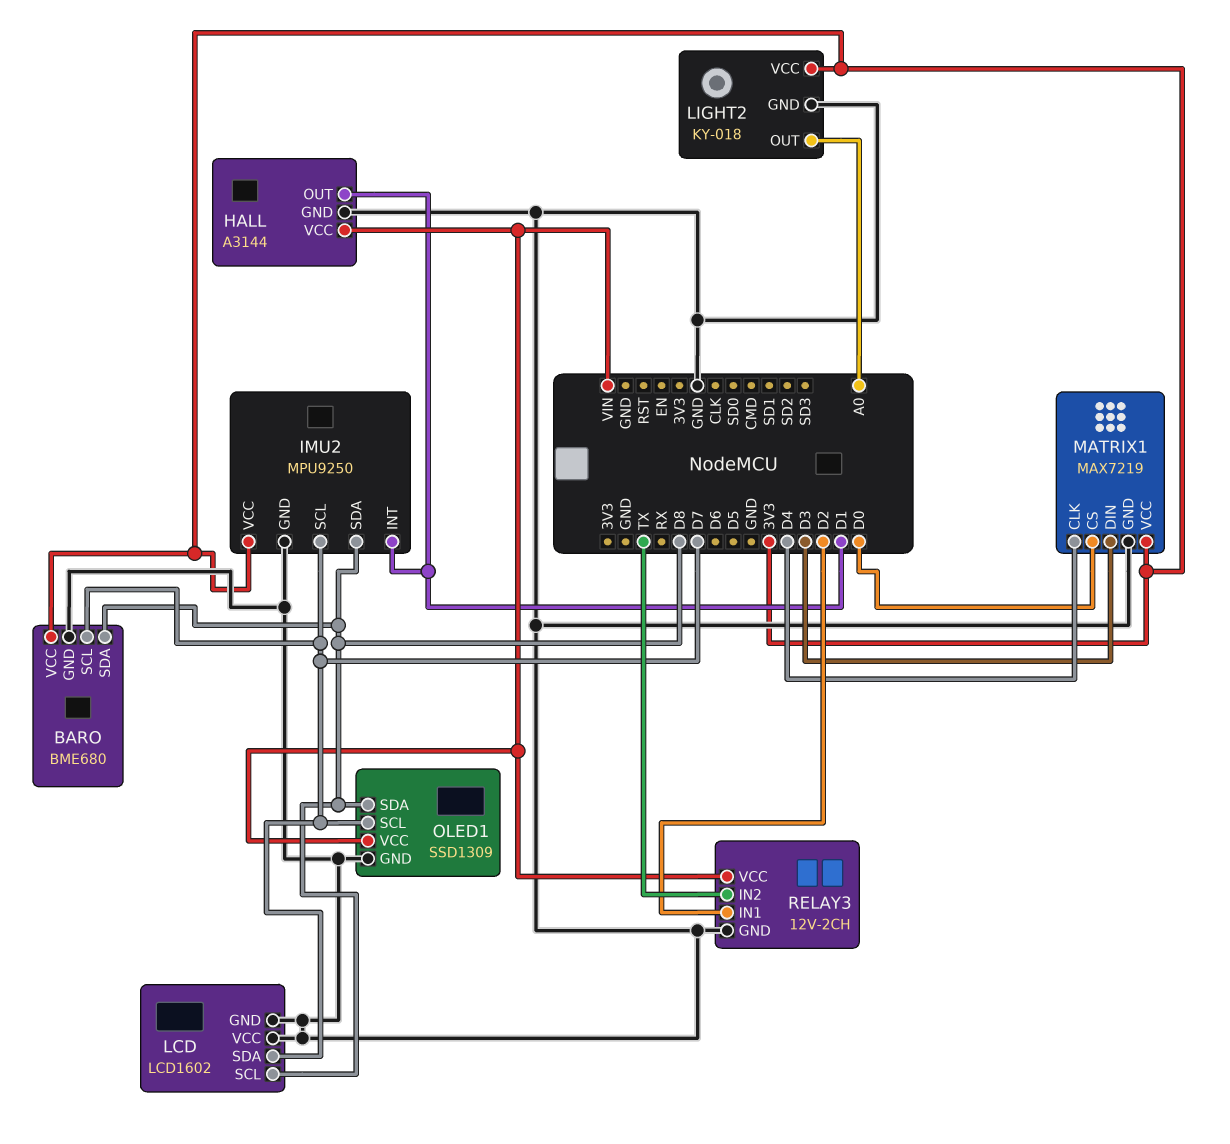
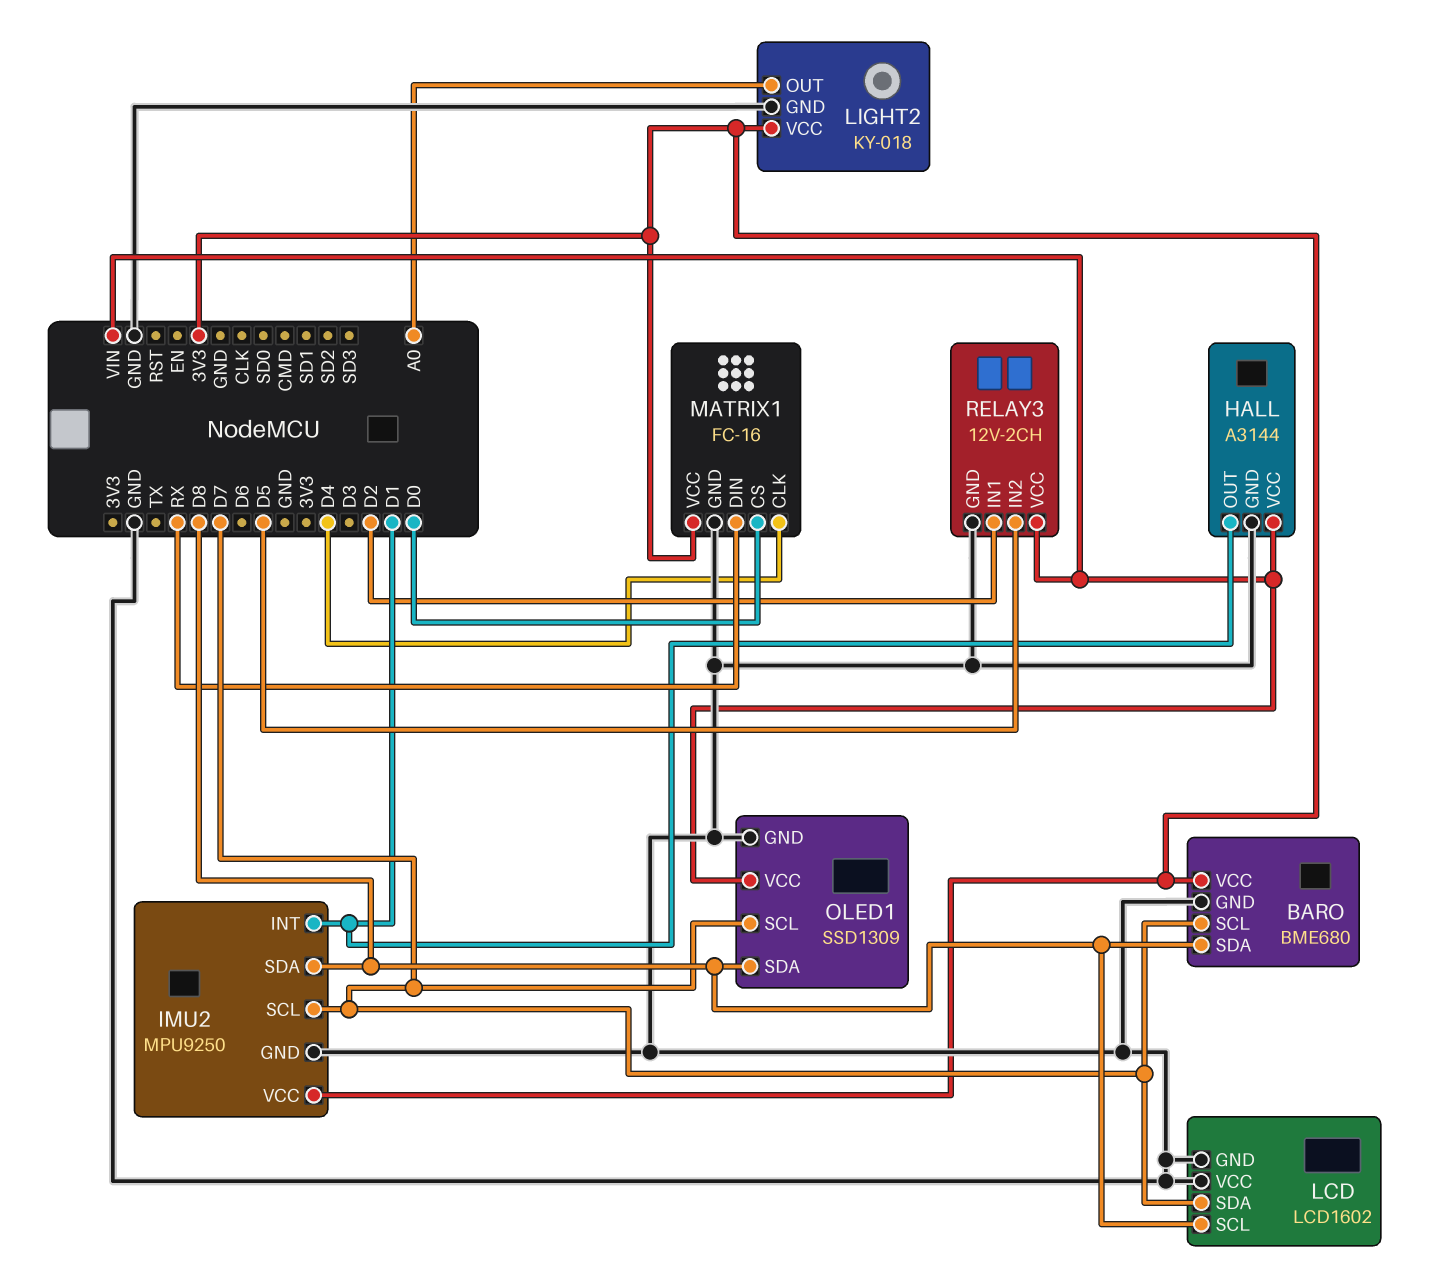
MATRIX1: MAX7219 -> FC-16
MATRIX1 pin DIN: D3 -> RX
RELAY3 pin IN2: TX -> D5

